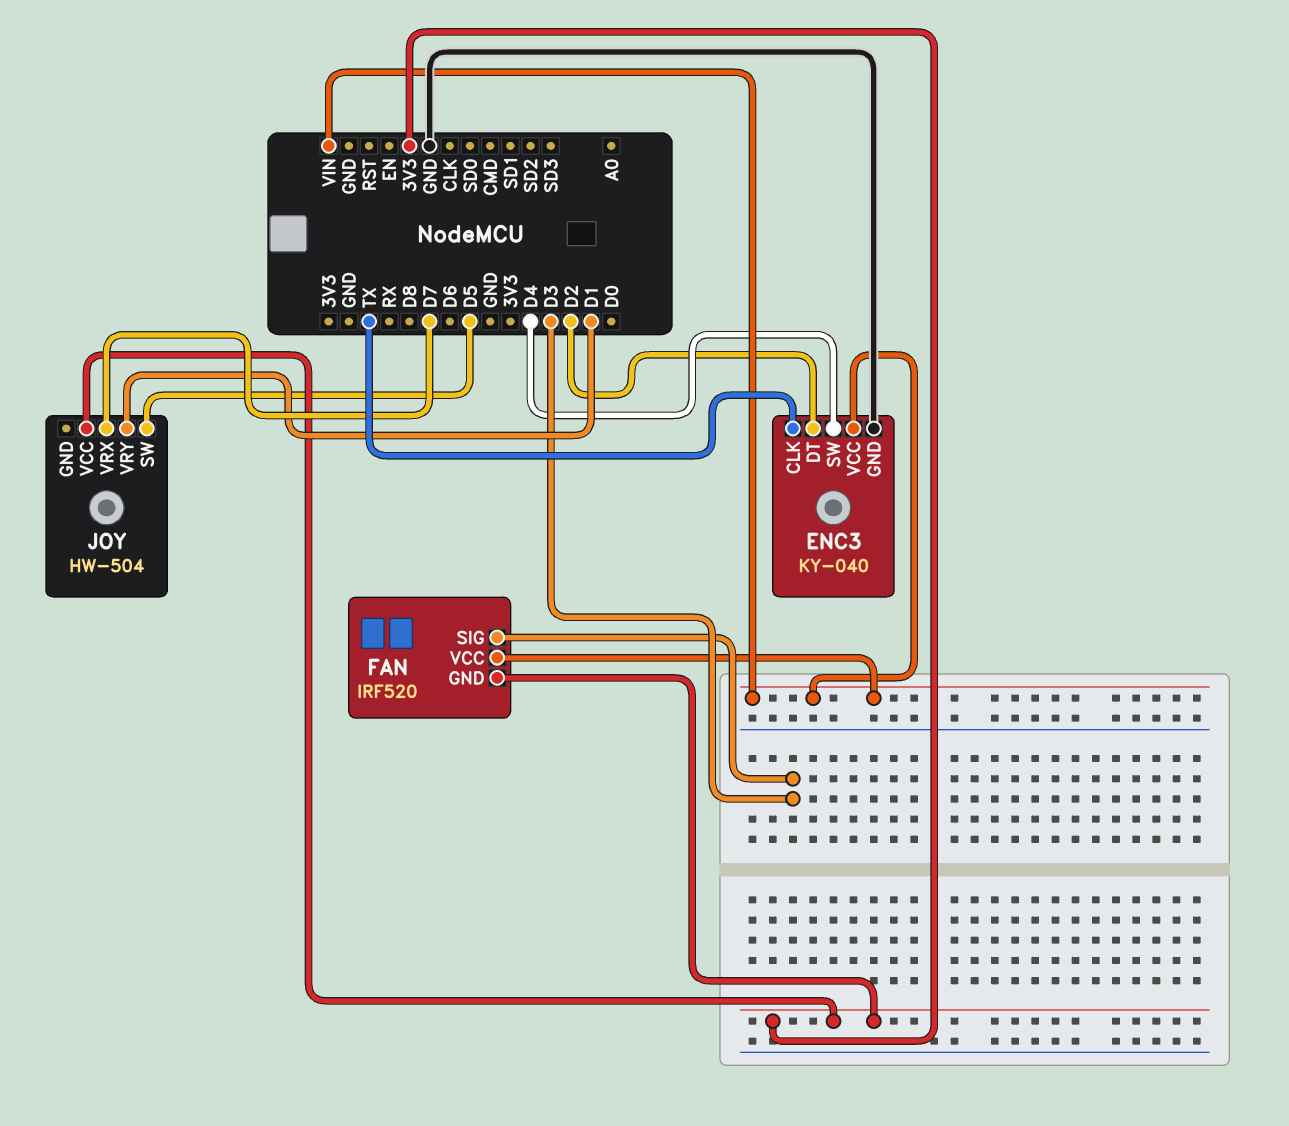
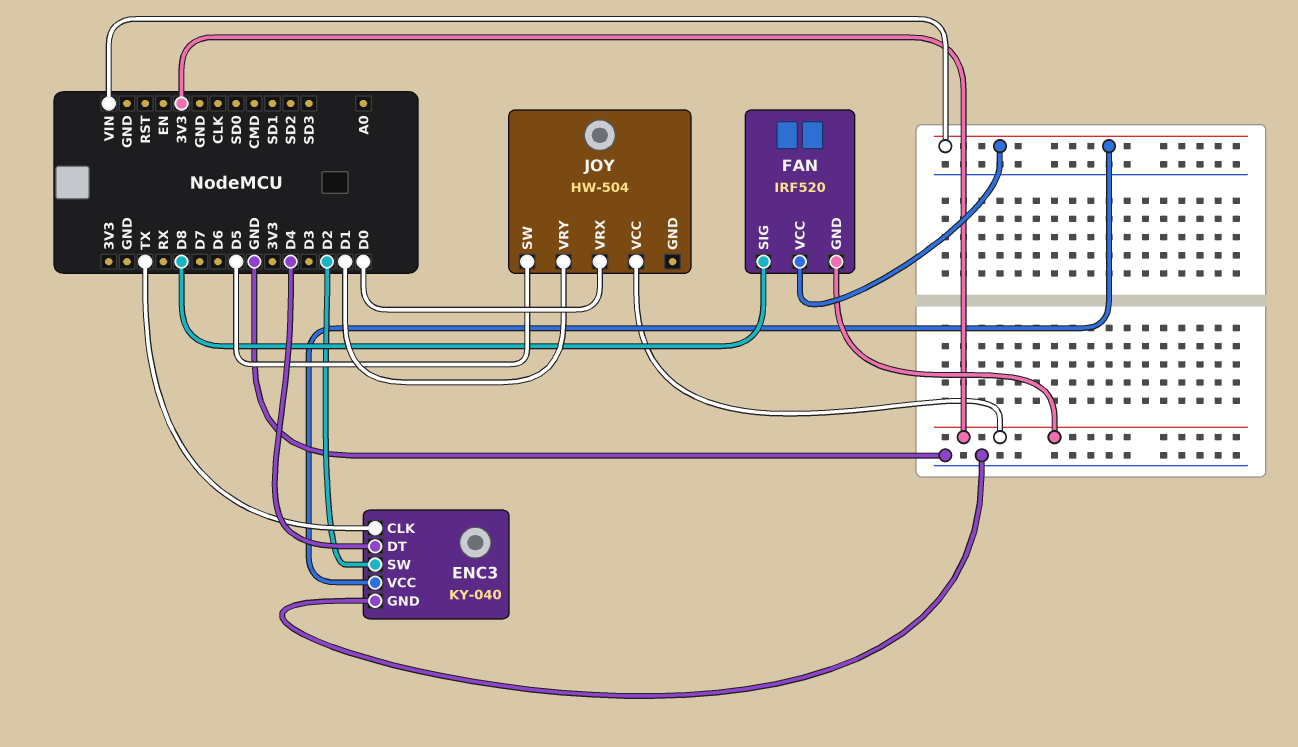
ENC3 pin DT: D2 -> D4
ENC3 pin SW: D4 -> D2
FAN pin SIG: D3 -> D8
JOY pin VRX: D7 -> D0

